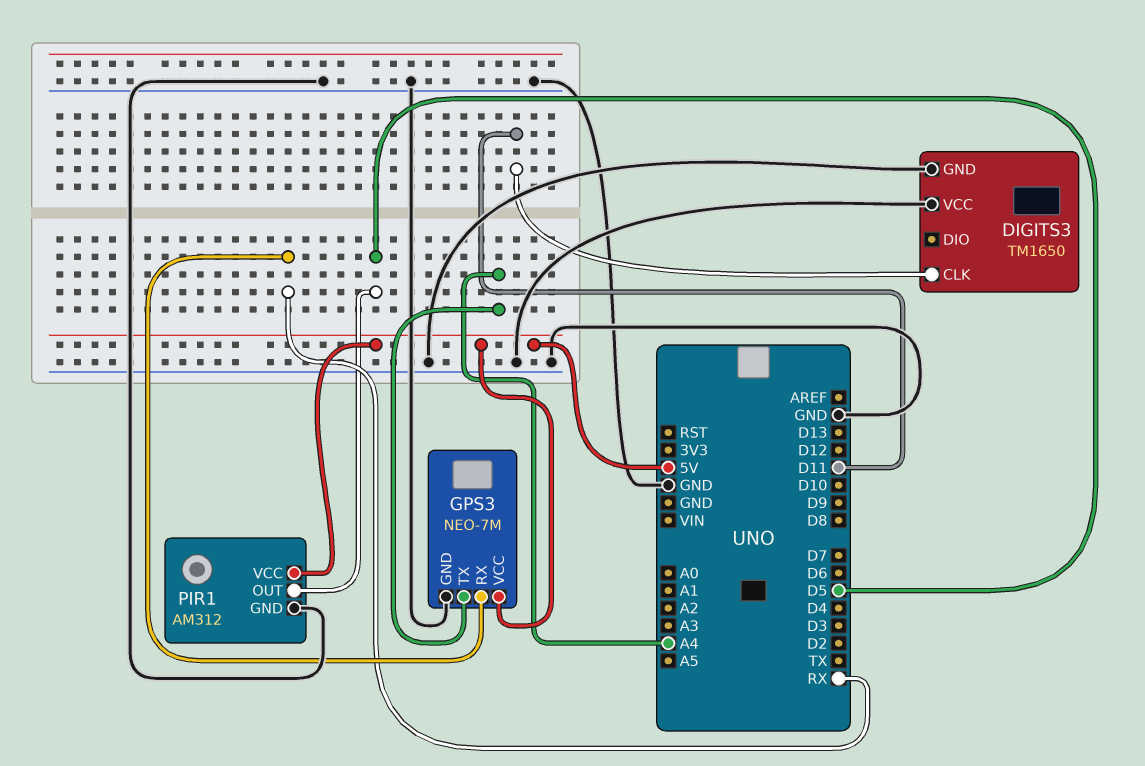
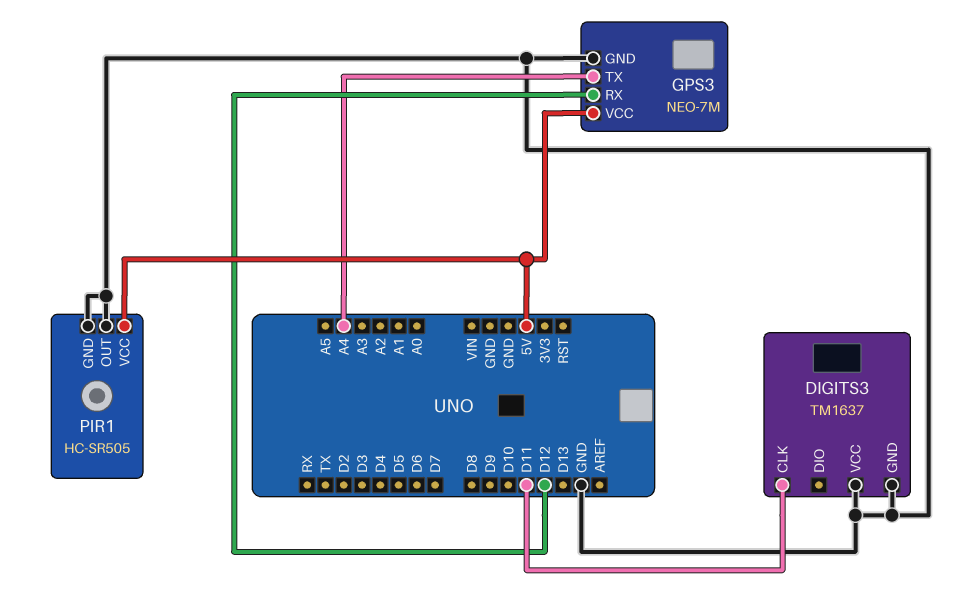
DIGITS3: TM1650 -> TM1637
GPS3 pin RX: RX -> D12
PIR1: AM312 -> HC-SR505
PIR1 pin OUT: D5 -> GND

